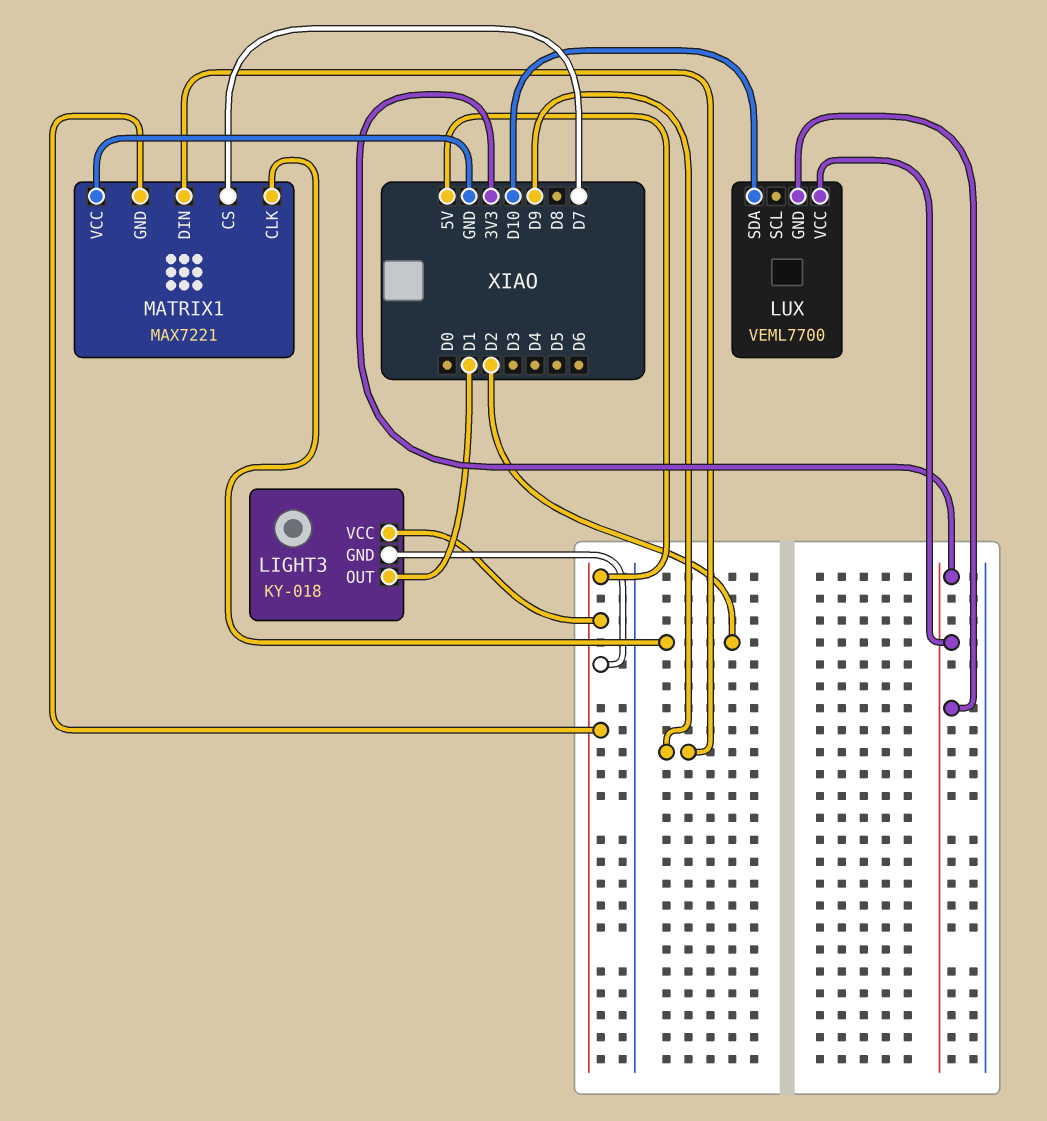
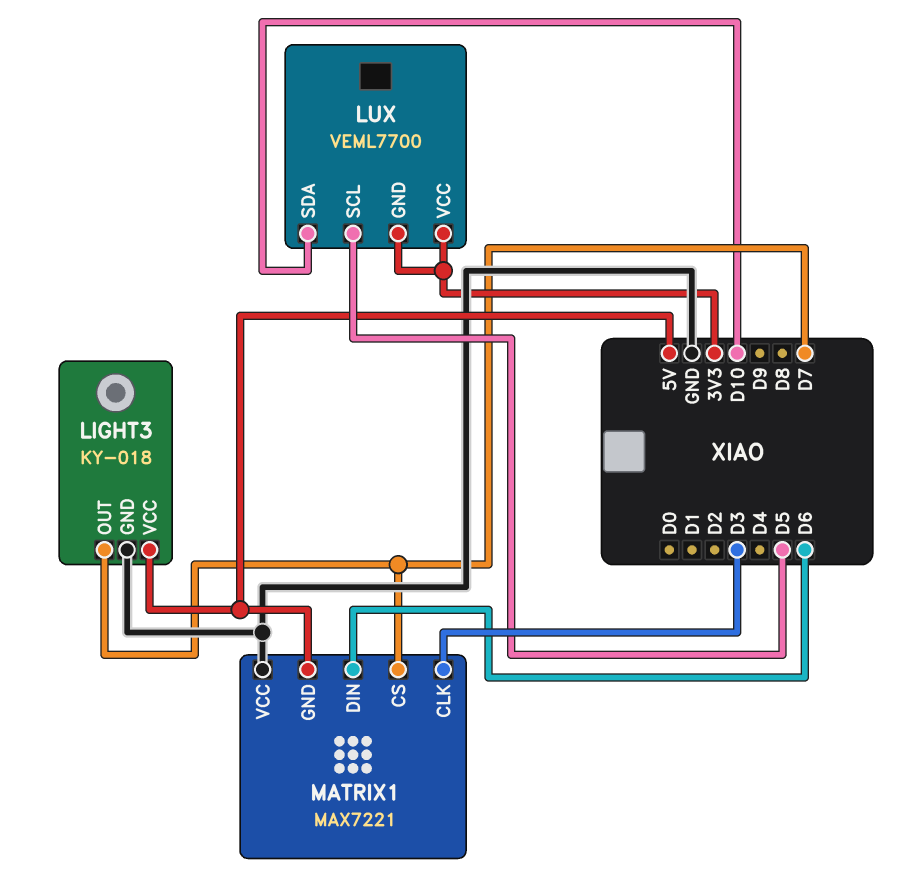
LIGHT3 pin GND: 5V -> GND
LIGHT3 pin OUT: D1 -> D7
LUX pin SCL: none -> D5
MATRIX1 pin CLK: D2 -> D3
MATRIX1 pin DIN: D9 -> D6

